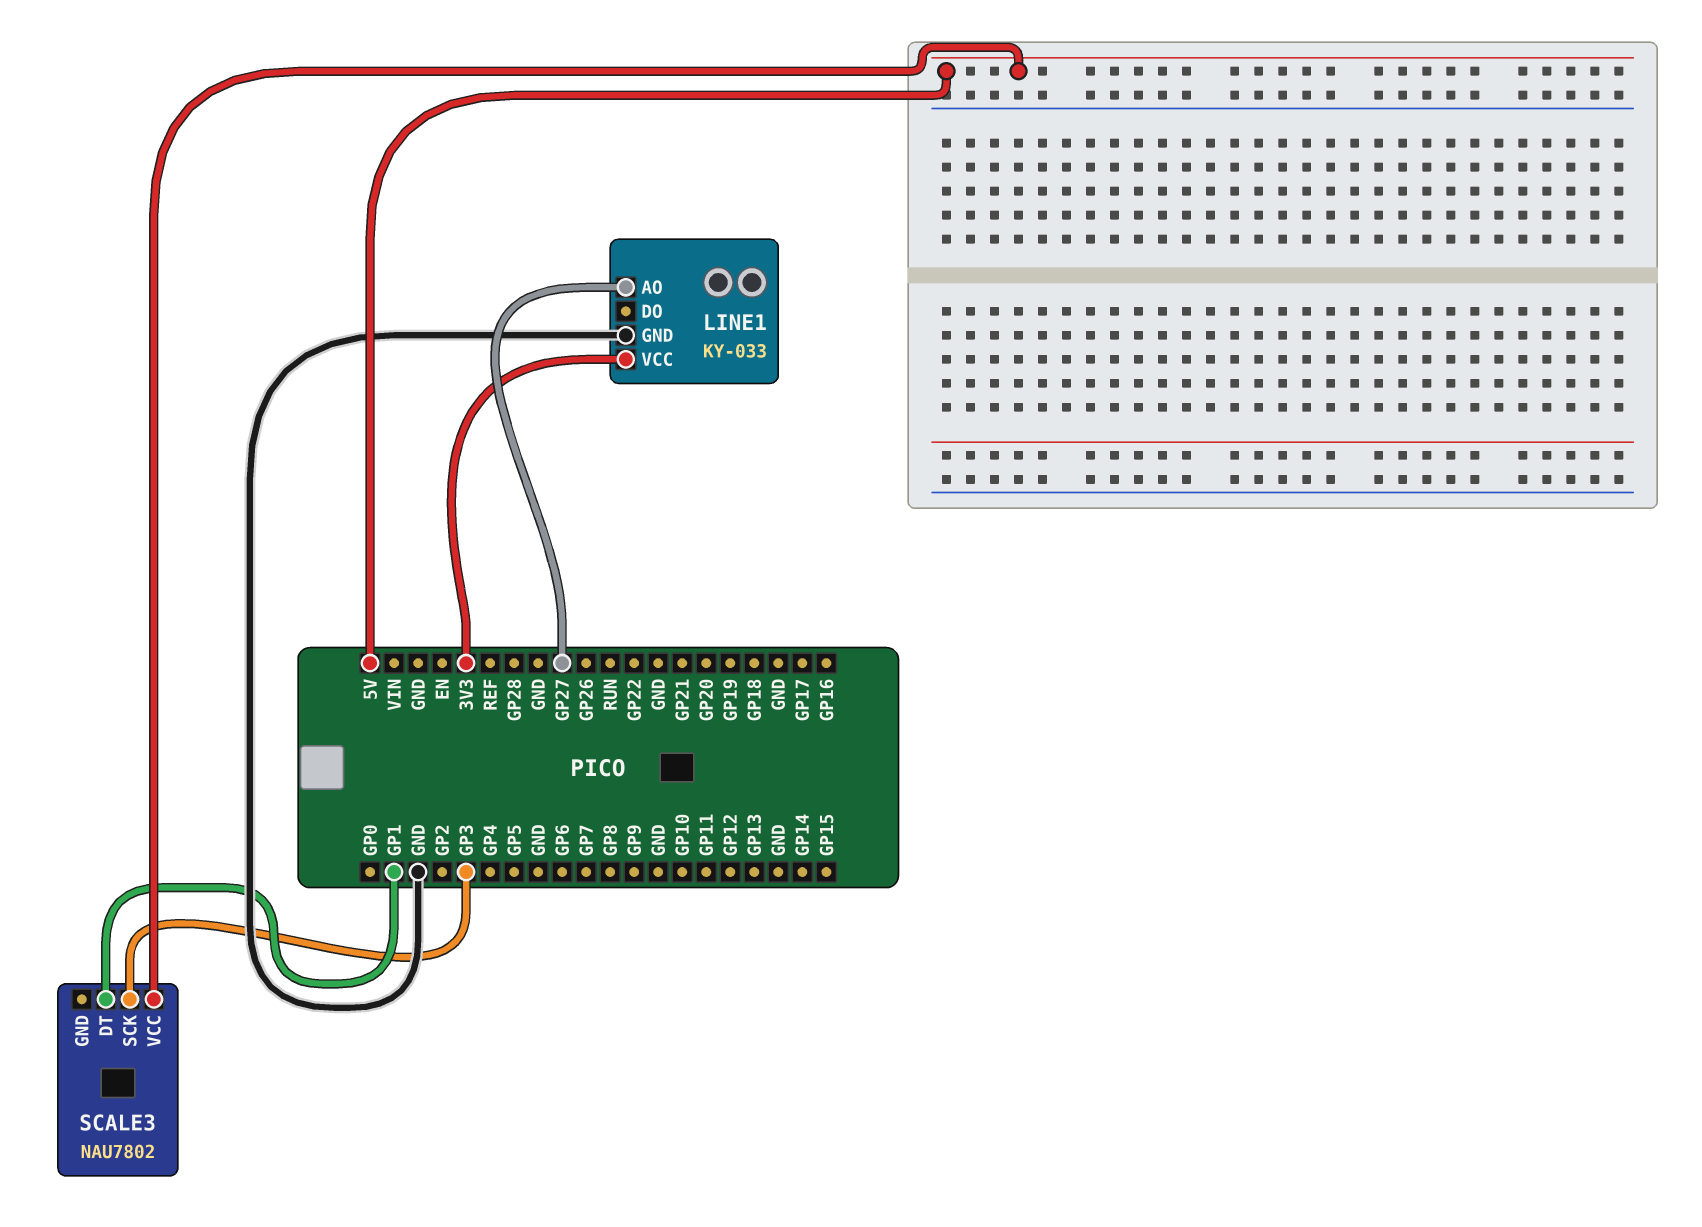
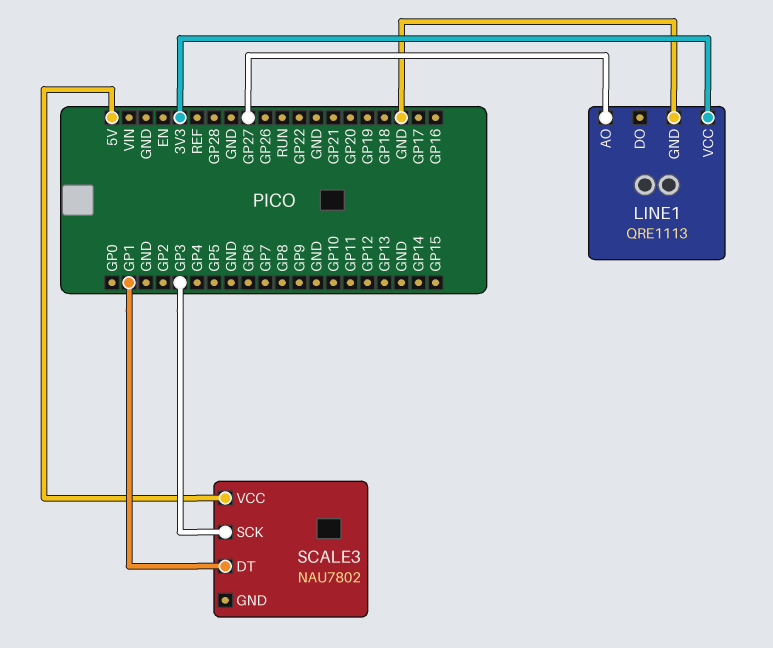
LINE1: KY-033 -> QRE1113

